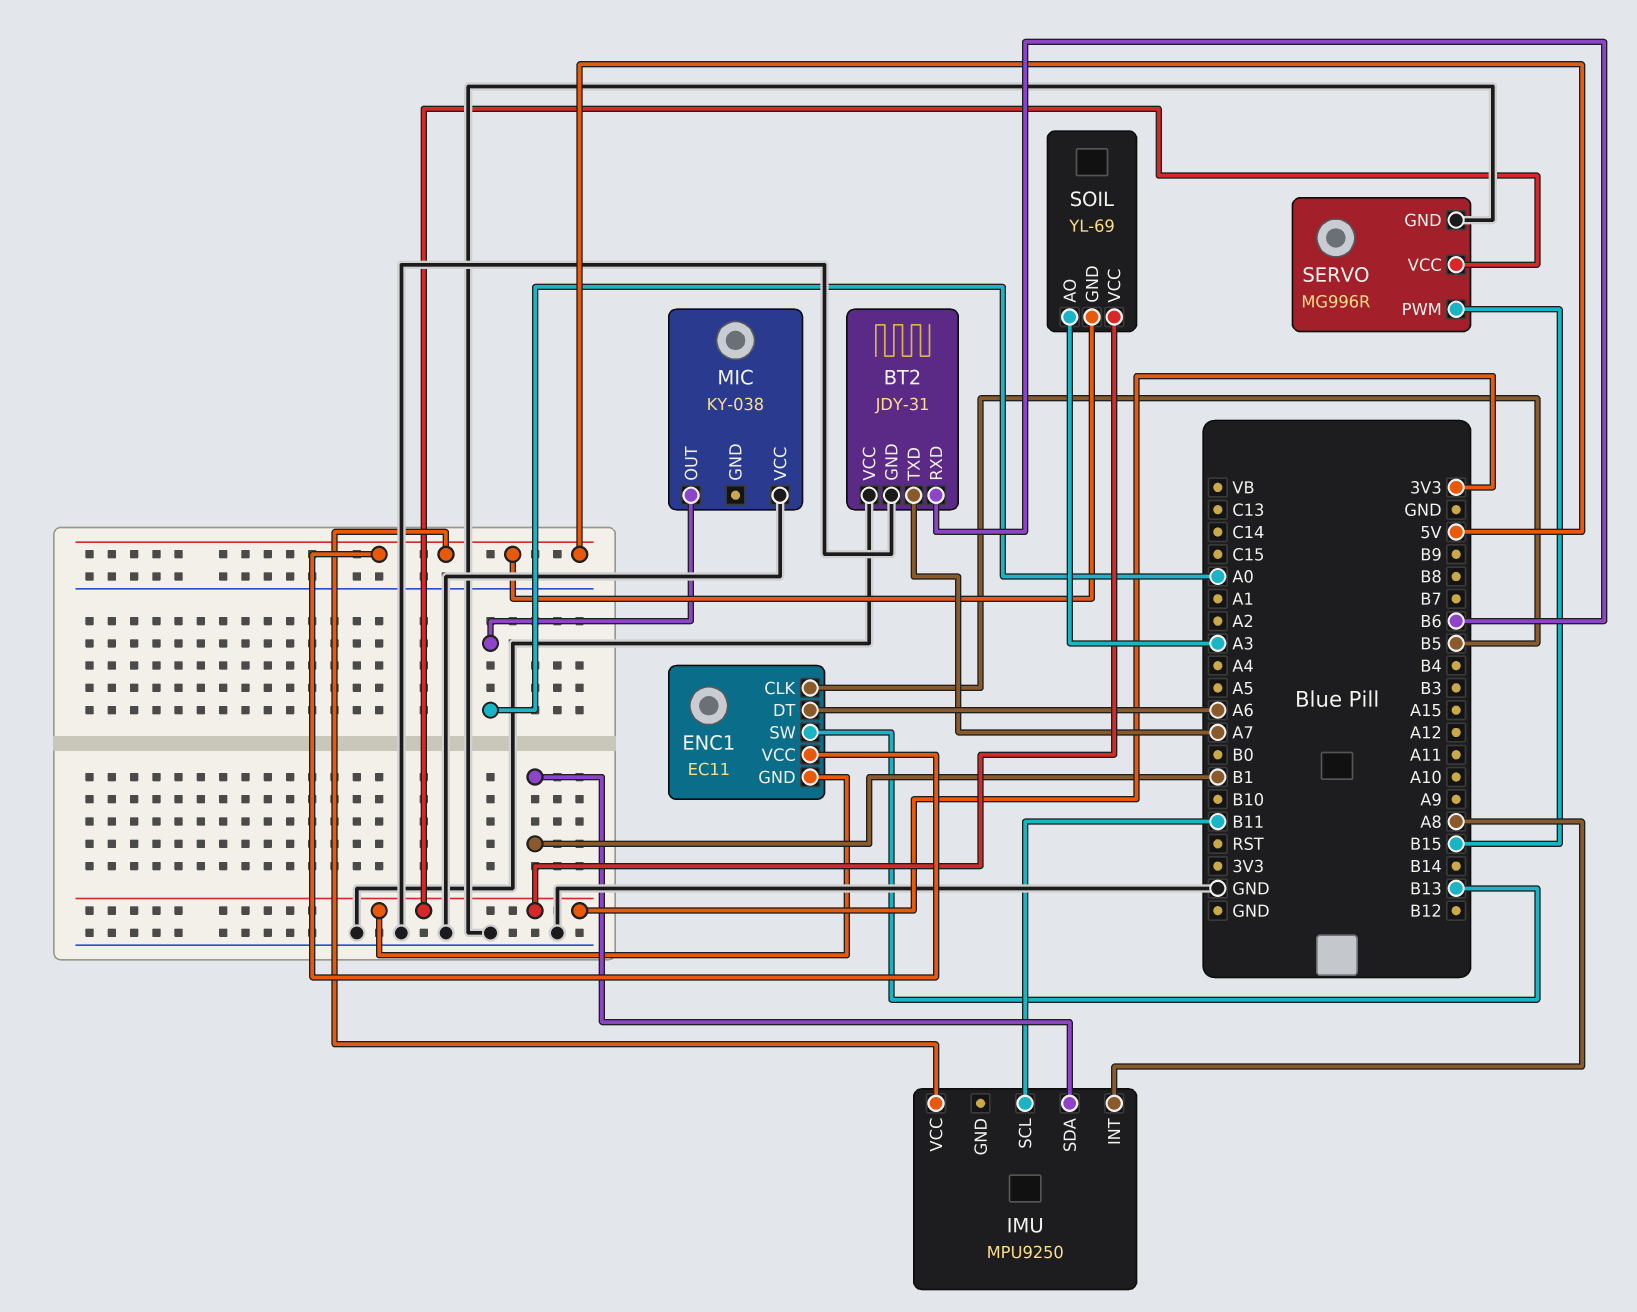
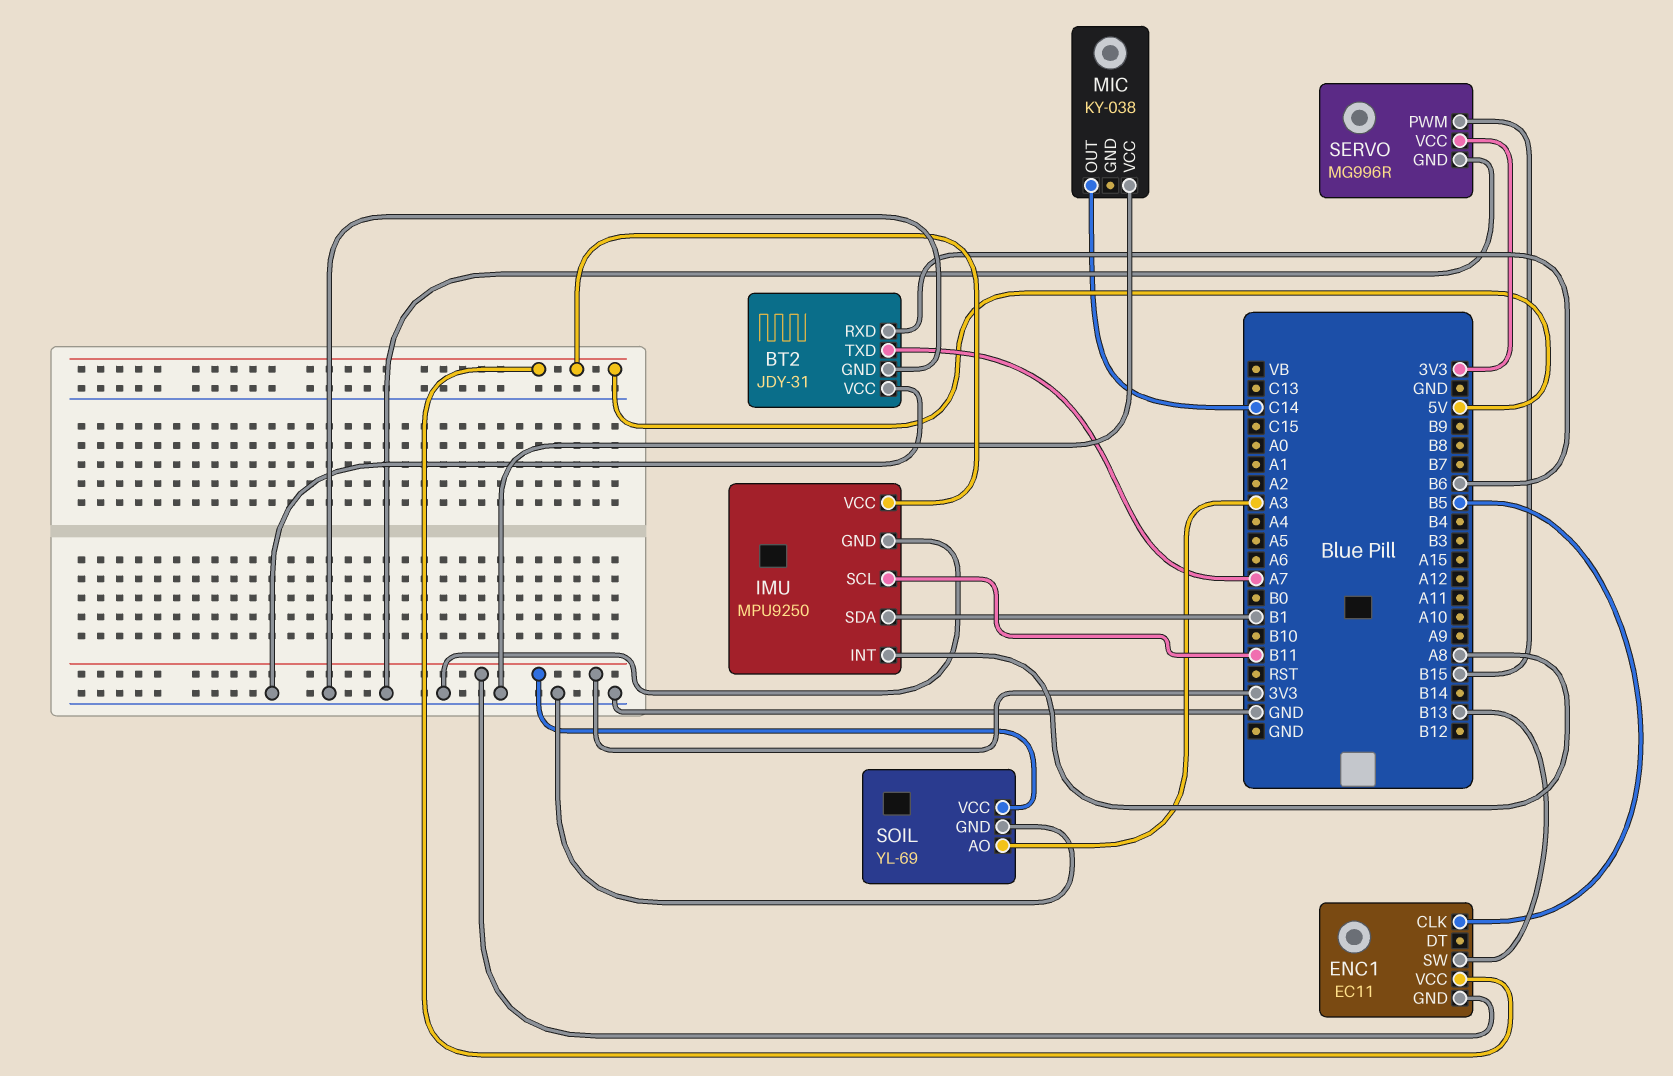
ENC1 pin DT: A6 -> none
IMU pin GND: none -> GND
MIC pin OUT: A0 -> C14
SOIL pin GND: 5V -> GND

